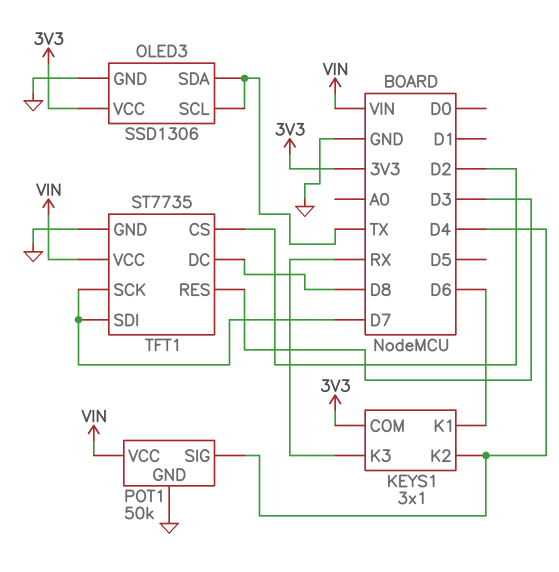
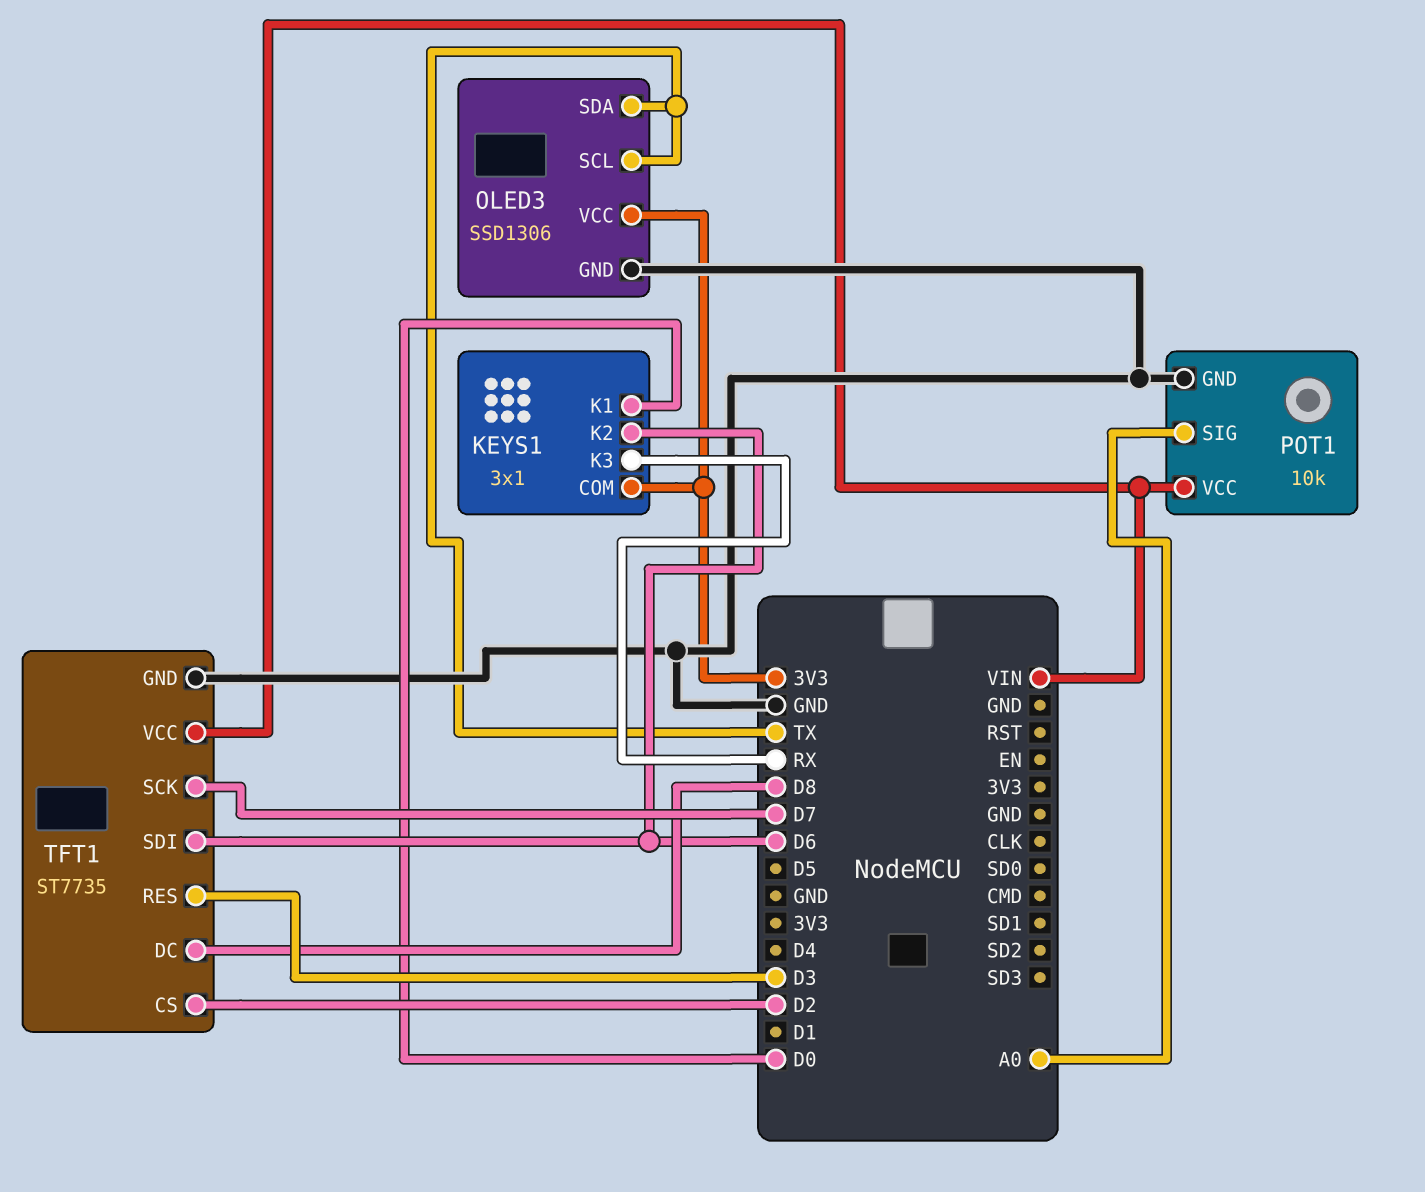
KEYS1 pin K1: D6 -> D0
KEYS1 pin K2: D4 -> D6
POT1: 50k -> 10k
POT1 pin SIG: D4 -> A0
TFT1 pin SDI: D7 -> D6

